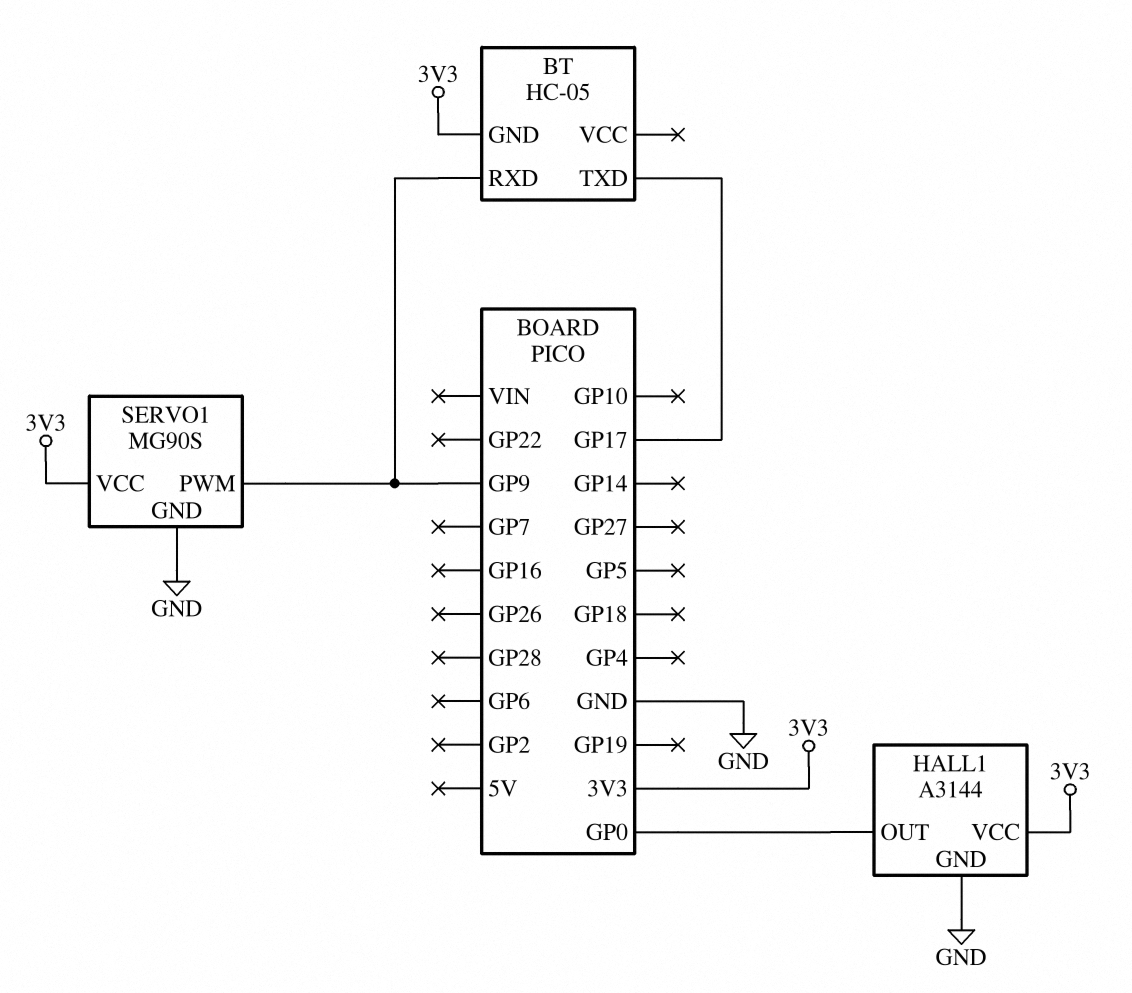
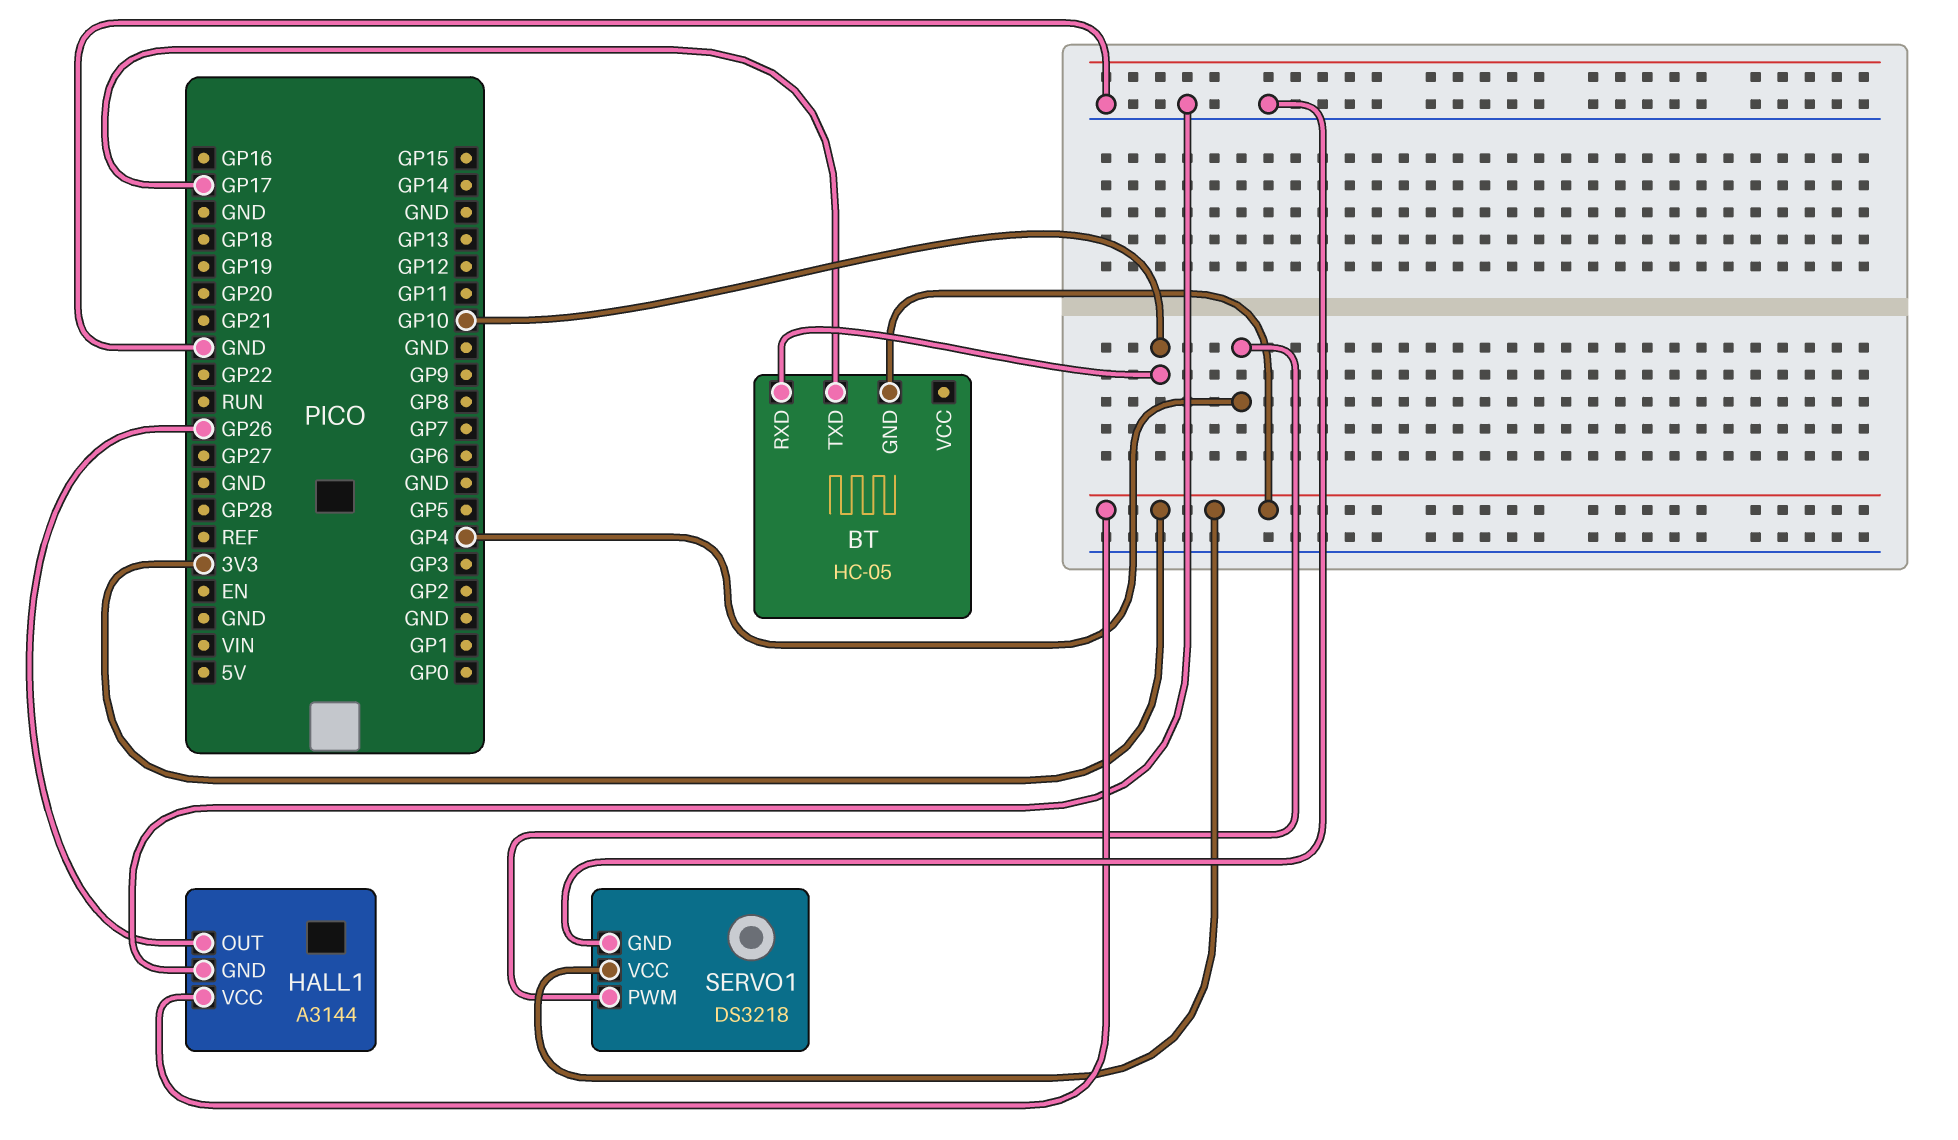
BT pin RXD: GP9 -> GP10
HALL1 pin OUT: GP0 -> GP26
SERVO1: MG90S -> DS3218
SERVO1 pin PWM: GP9 -> GP4

